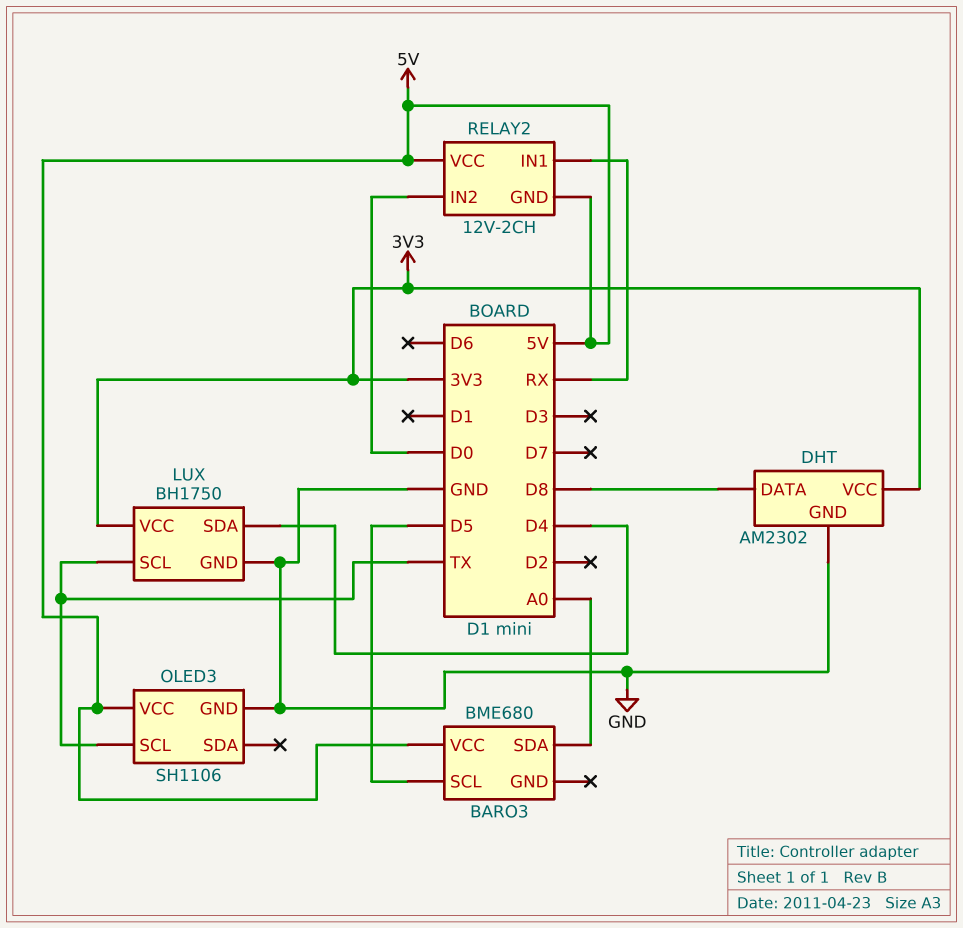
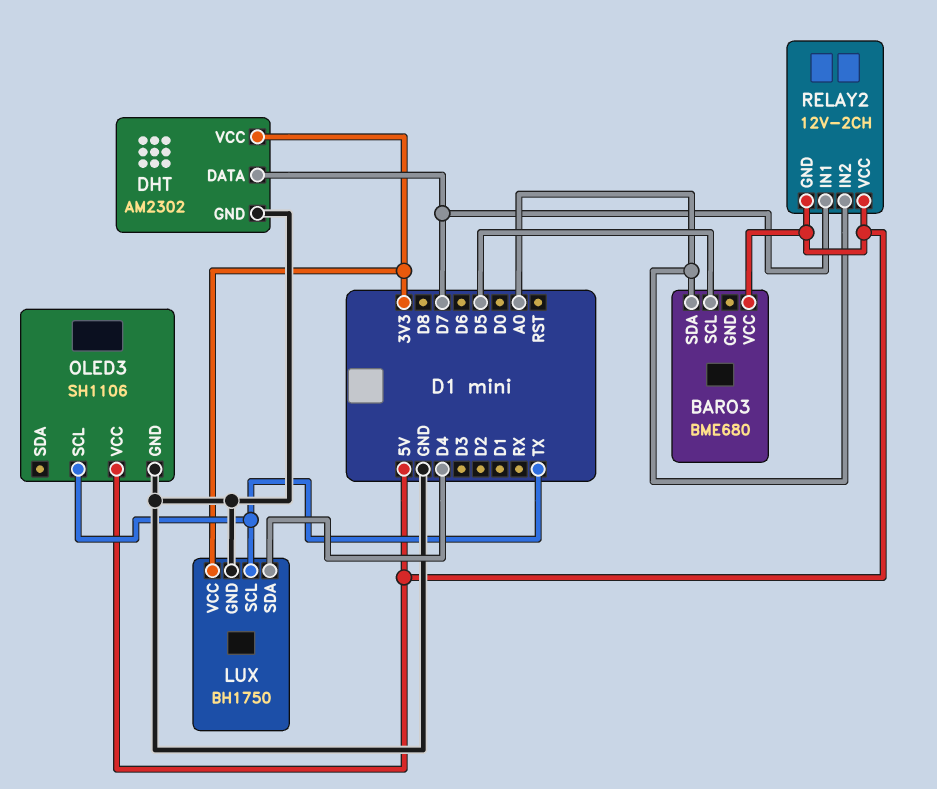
DHT pin DATA: D8 -> D7
RELAY2 pin IN1: RX -> D7
RELAY2 pin IN2: D0 -> A0

